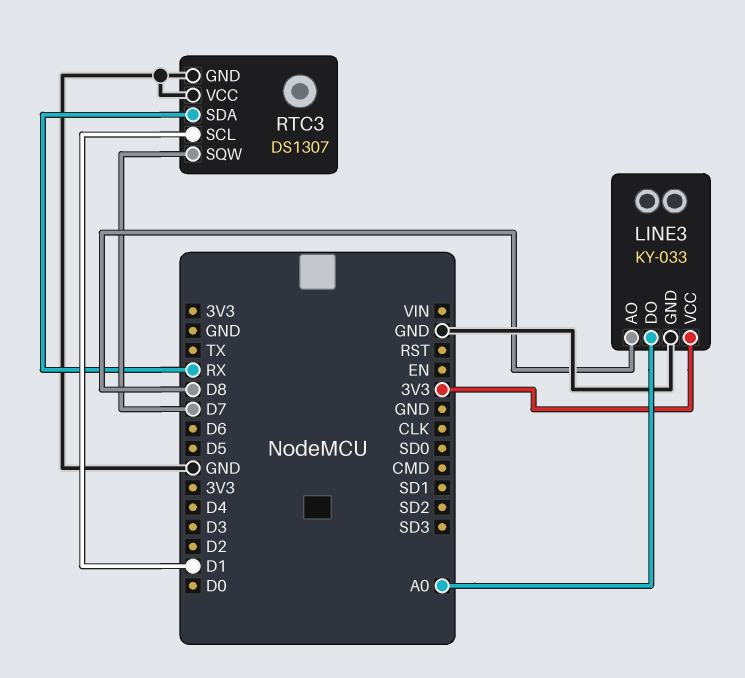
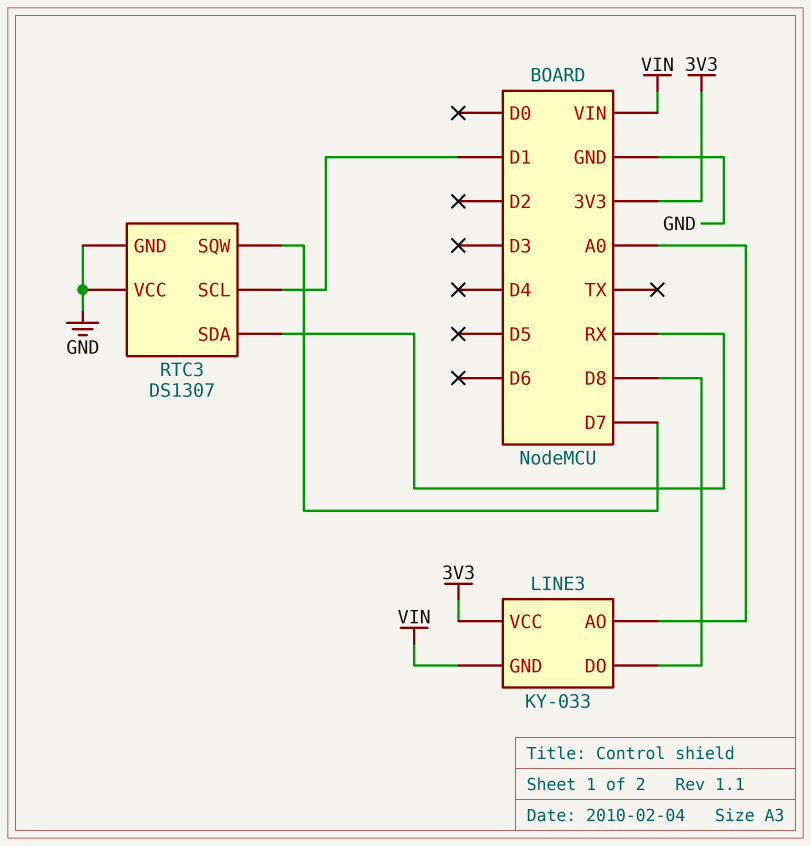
LINE3 pin AO: D8 -> A0
LINE3 pin DO: A0 -> D8
LINE3 pin GND: GND -> VIN

